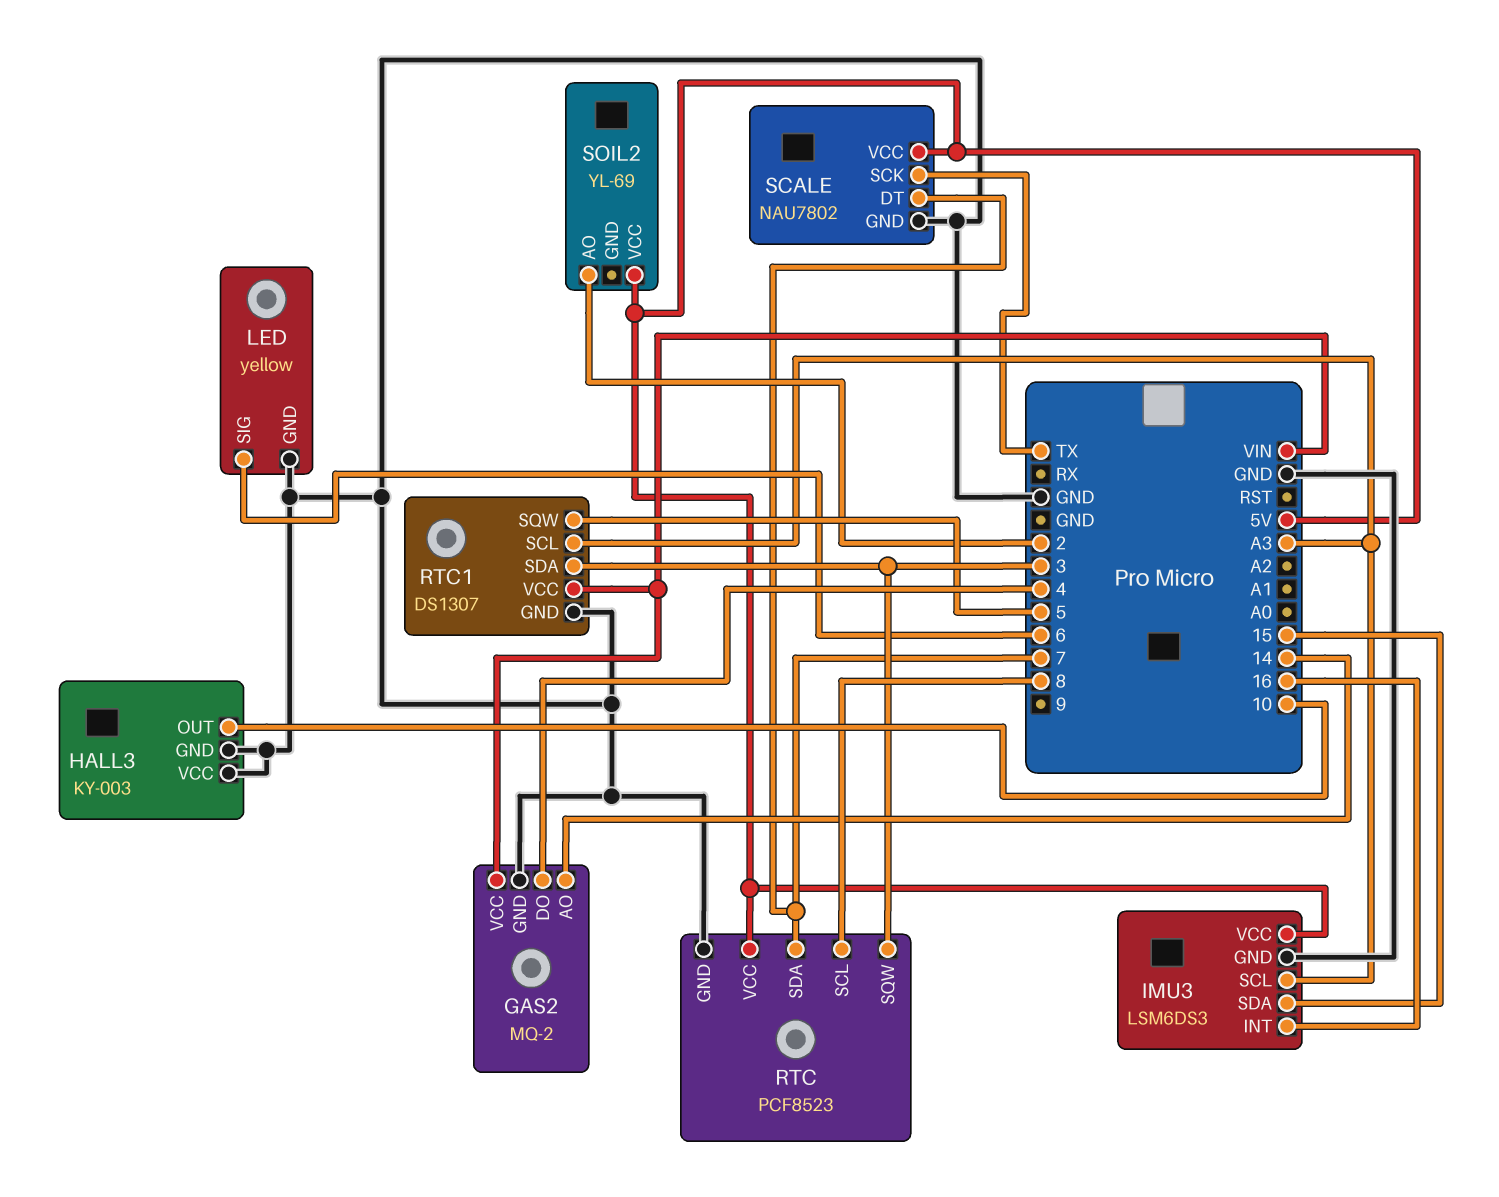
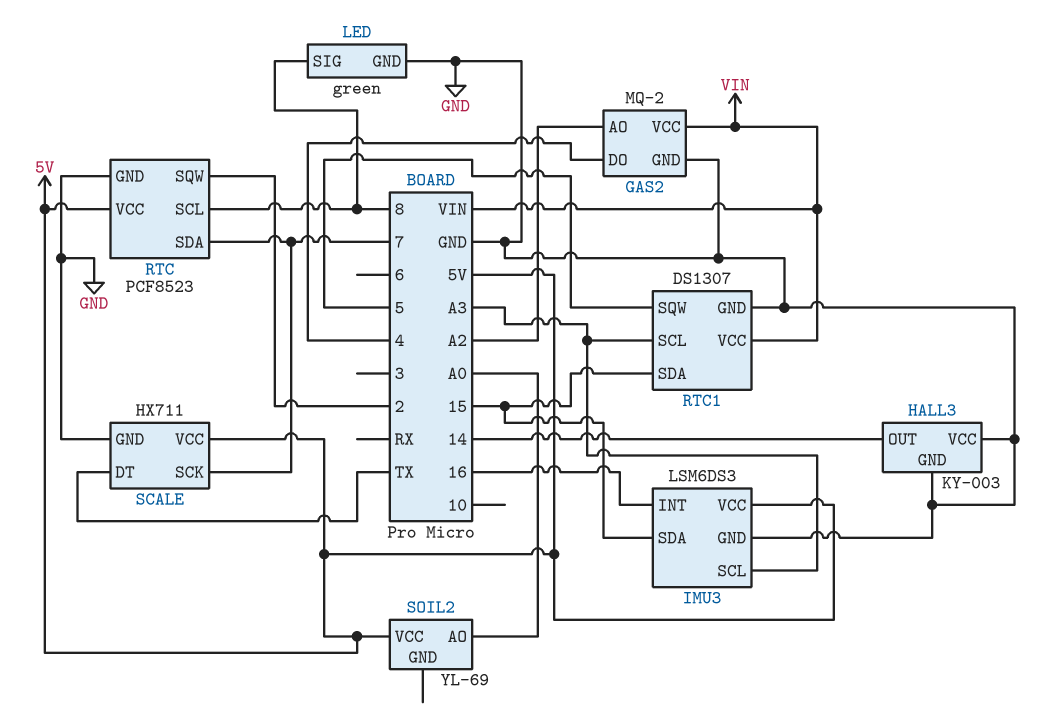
GAS2 pin AO: 14 -> A2
HALL3 pin OUT: 10 -> 14
LED: yellow -> green
LED pin SIG: 6 -> 8
RTC pin SQW: 3 -> 2
RTC1 pin SDA: 3 -> 15
SCALE: NAU7802 -> HX711
SCALE pin DT: 7 -> TX
SCALE pin SCK: TX -> 7
SOIL2 pin AO: 2 -> A0

